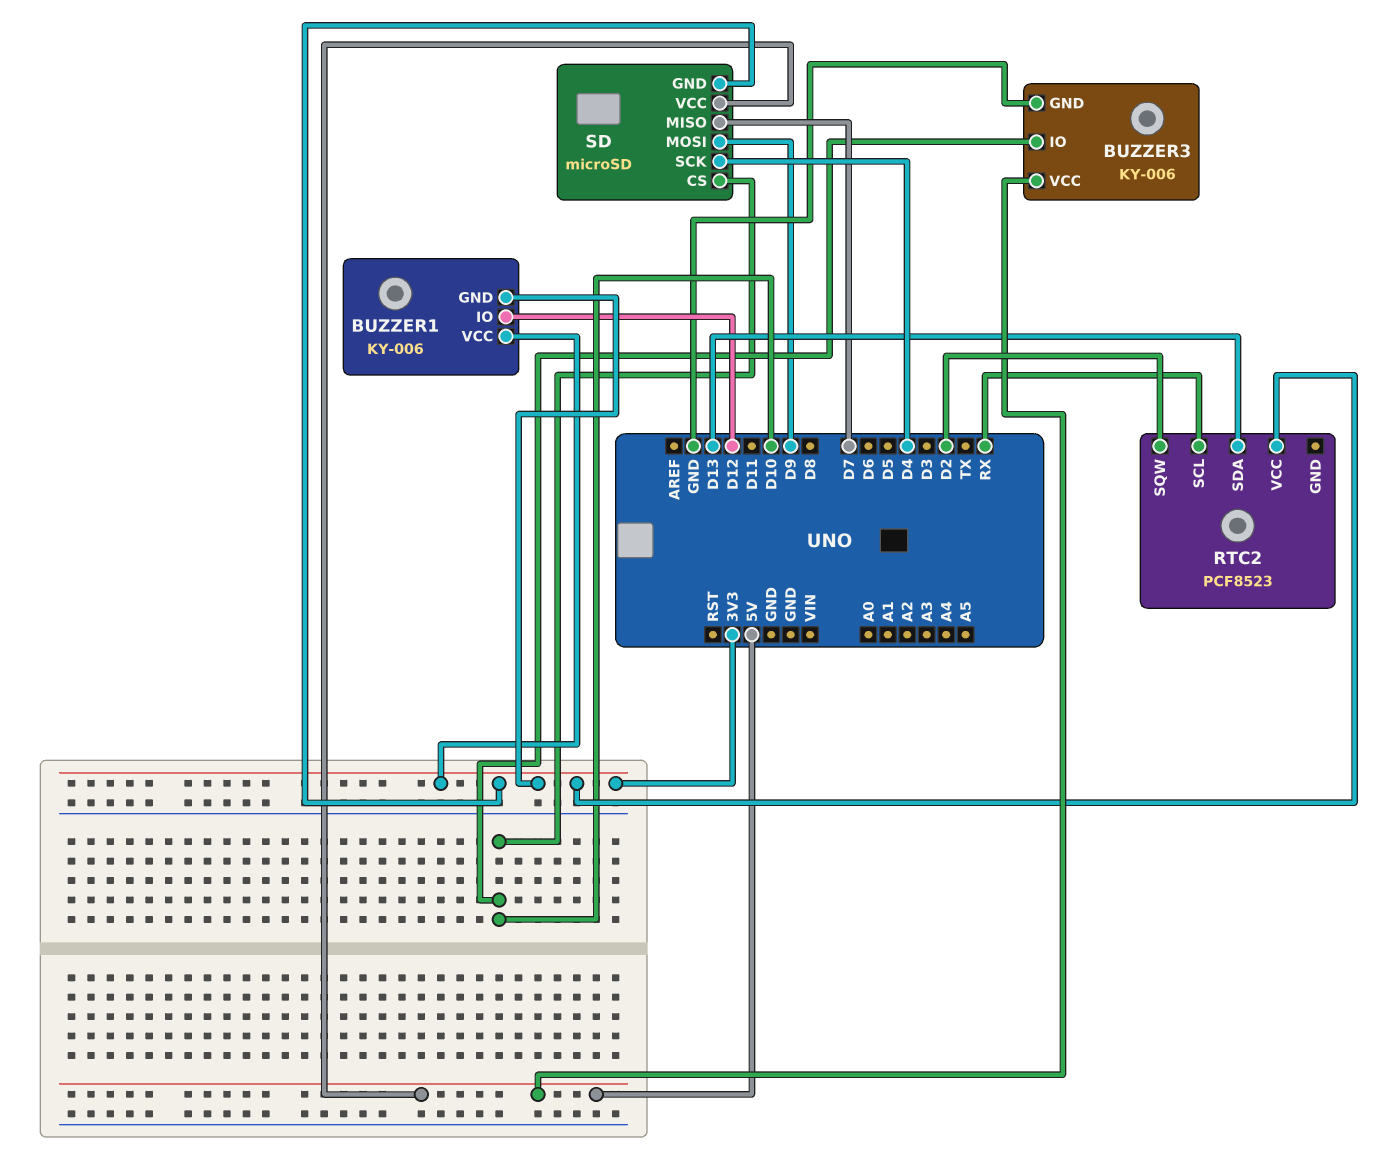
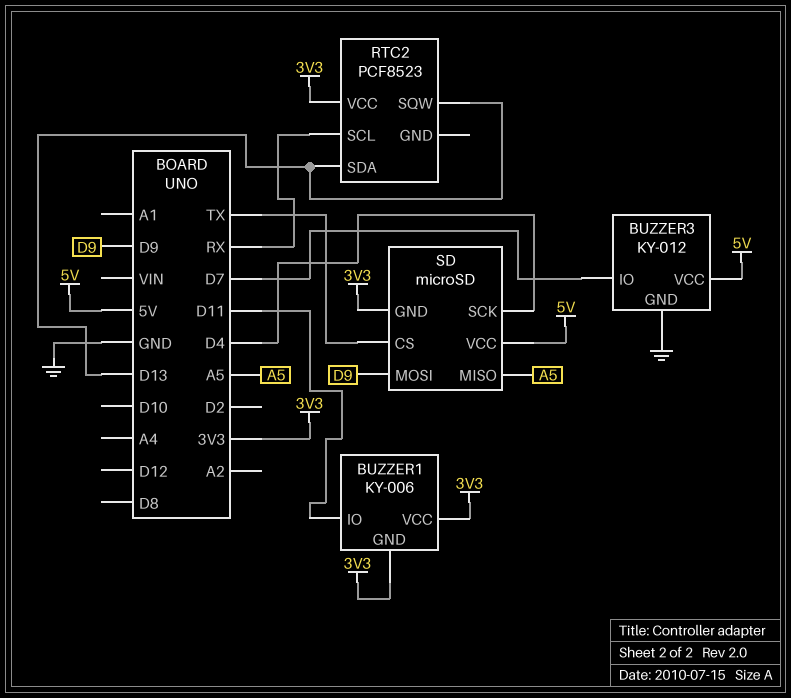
BUZZER1 pin IO: D12 -> D11
BUZZER3: KY-006 -> KY-012
BUZZER3 pin IO: D10 -> D7
RTC2 pin SQW: D2 -> D13
SD pin CS: D10 -> TX
SD pin MISO: D7 -> A5

